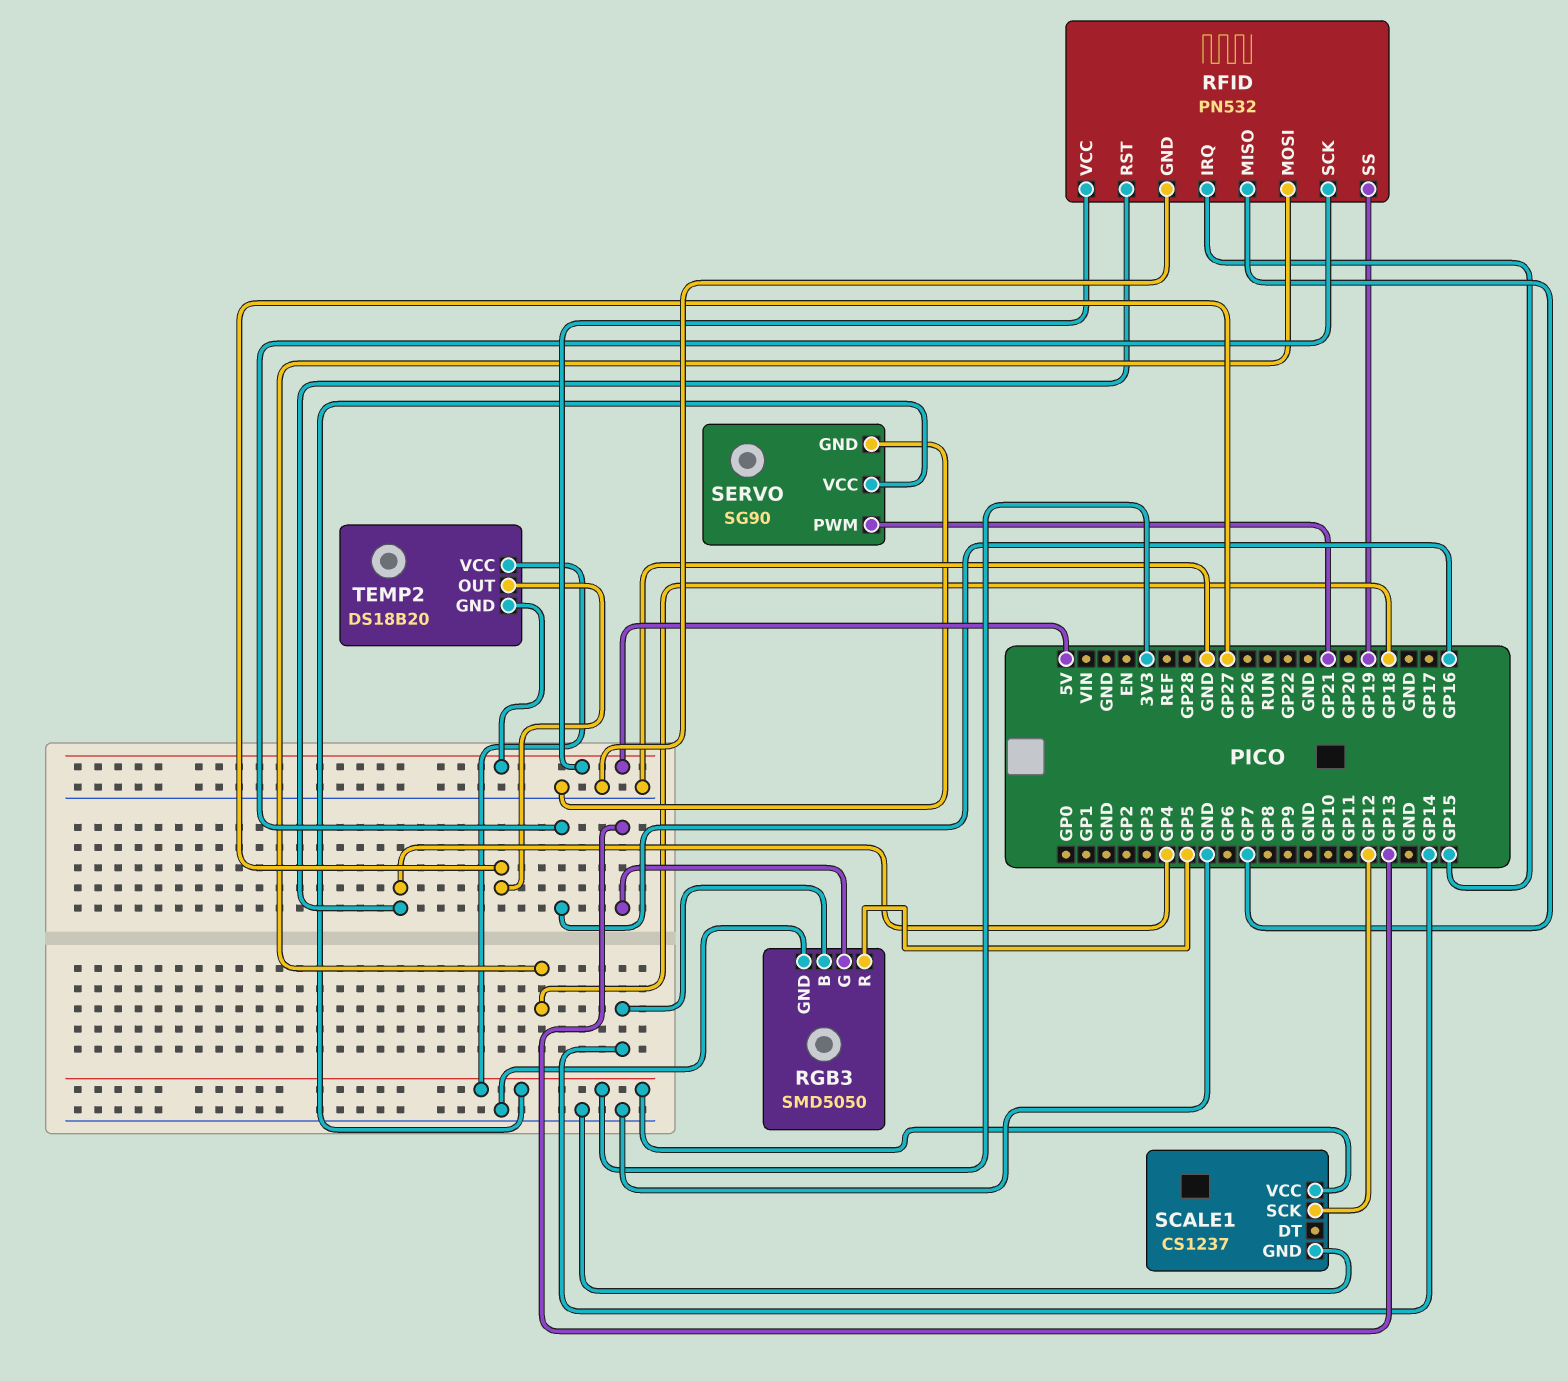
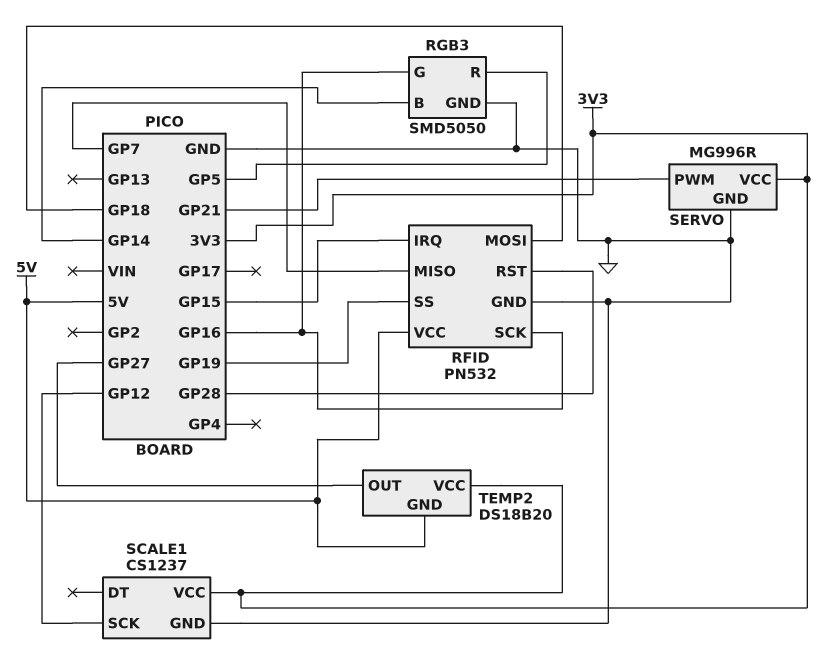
RFID pin RST: GP4 -> GP28
RGB3 pin G: GP13 -> GP16
SERVO: SG90 -> MG996R

